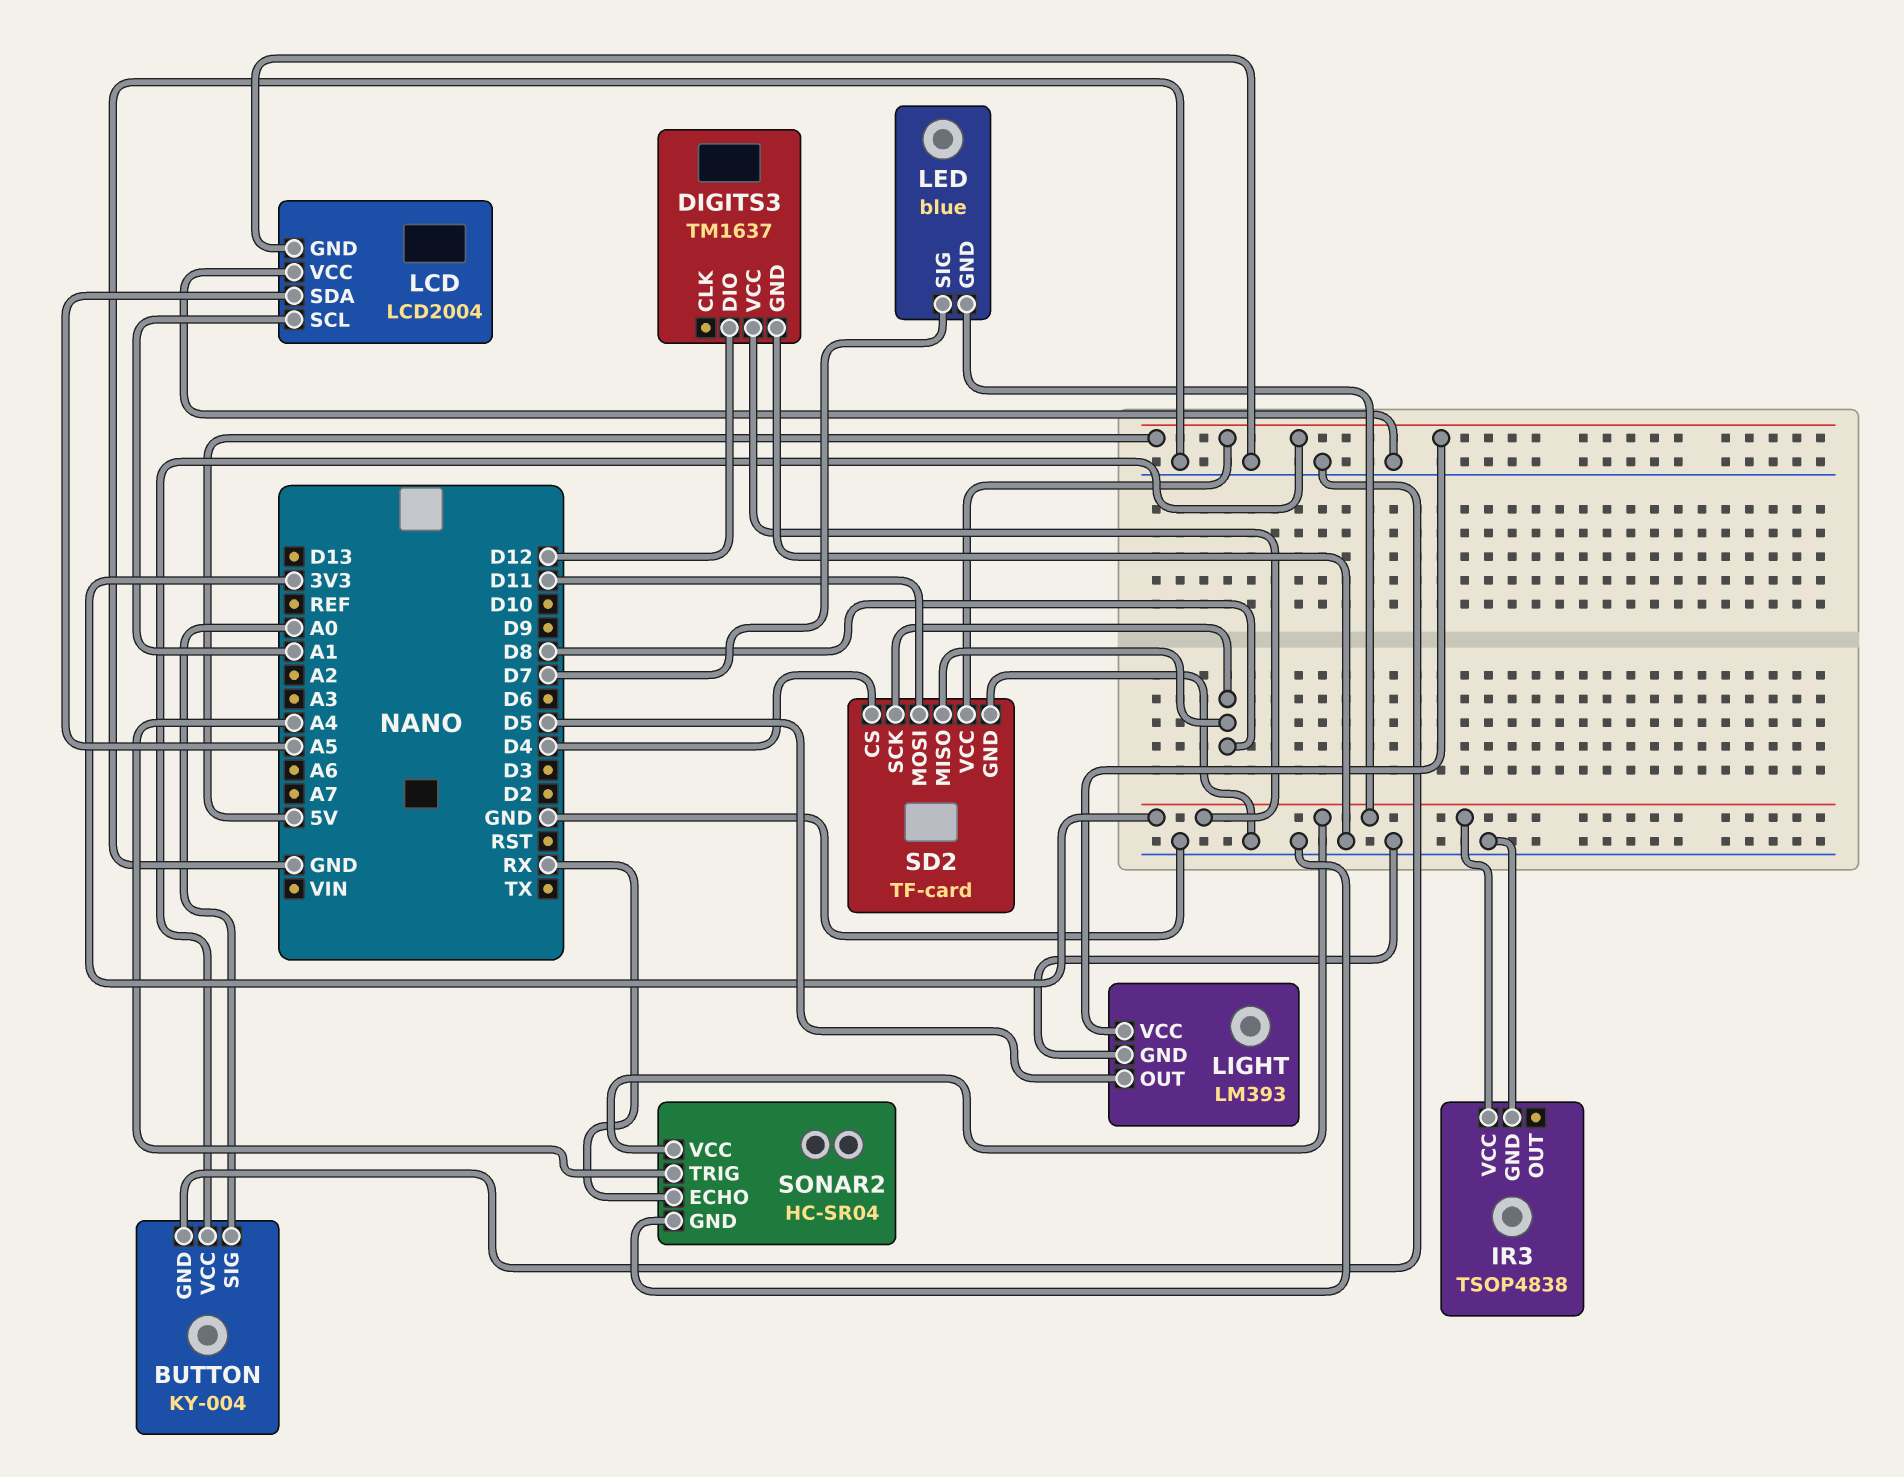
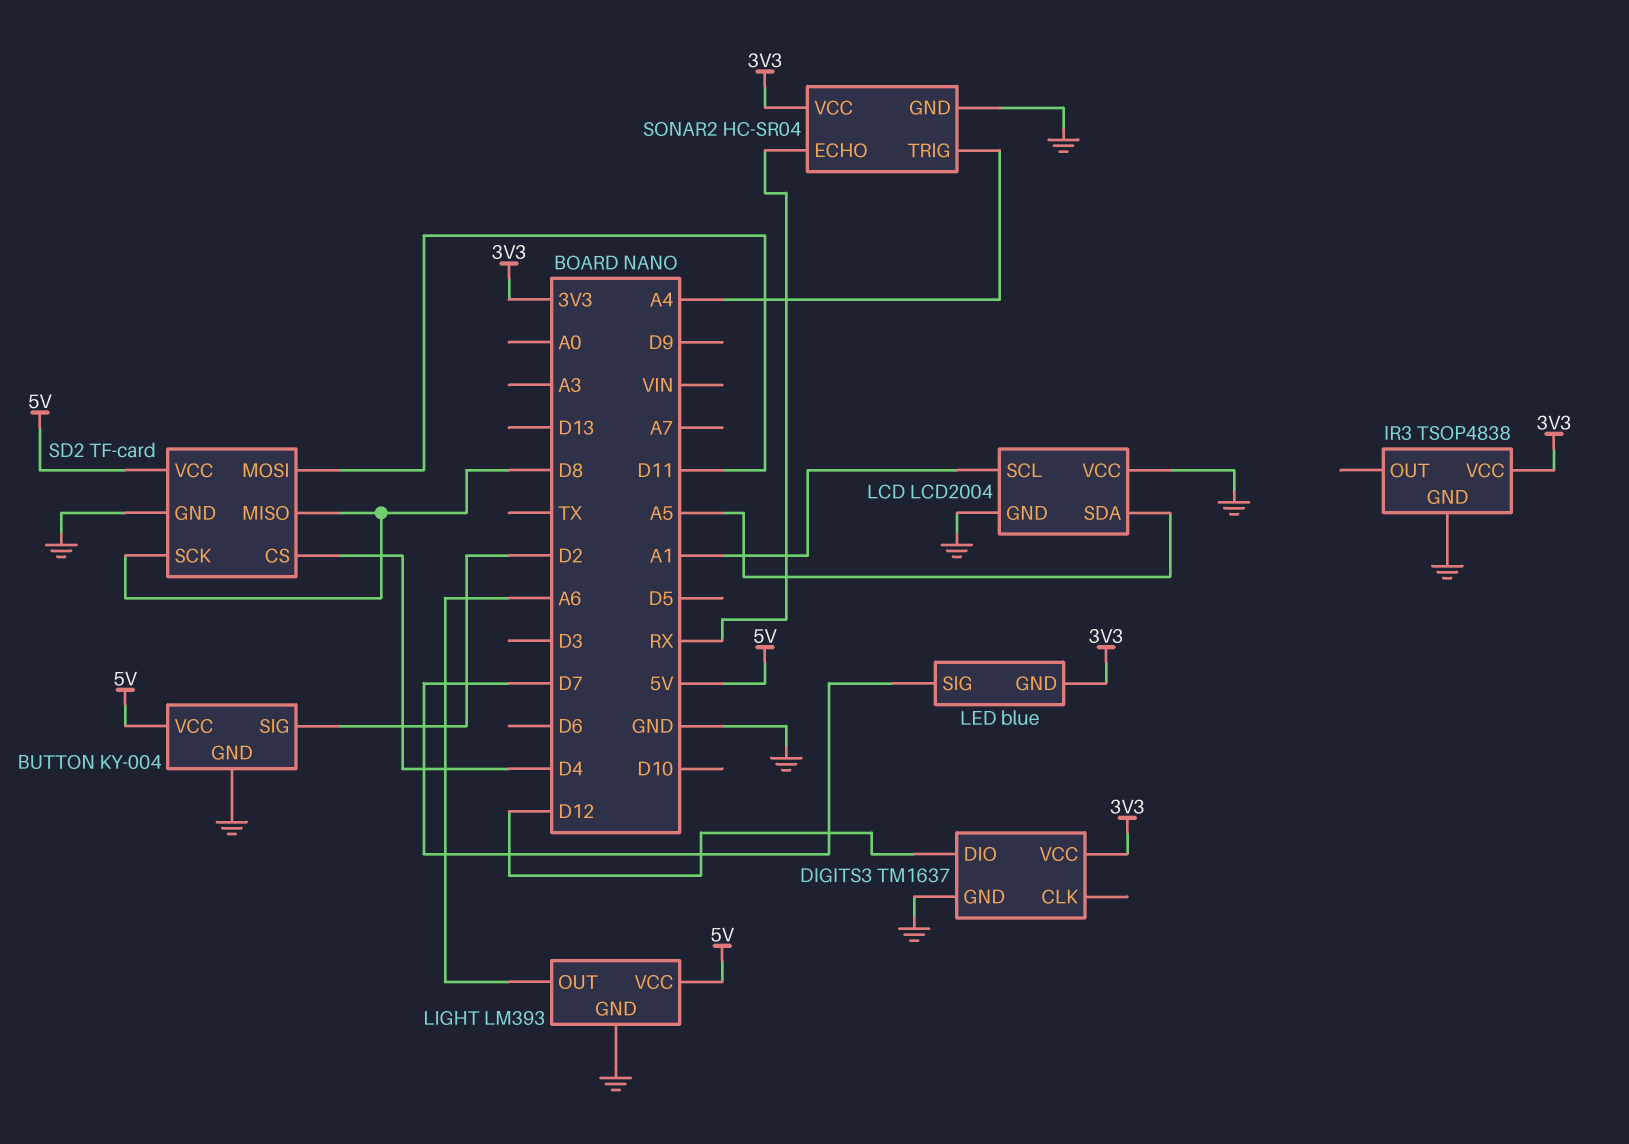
BUTTON pin SIG: A0 -> D2
LIGHT pin OUT: D5 -> A6

